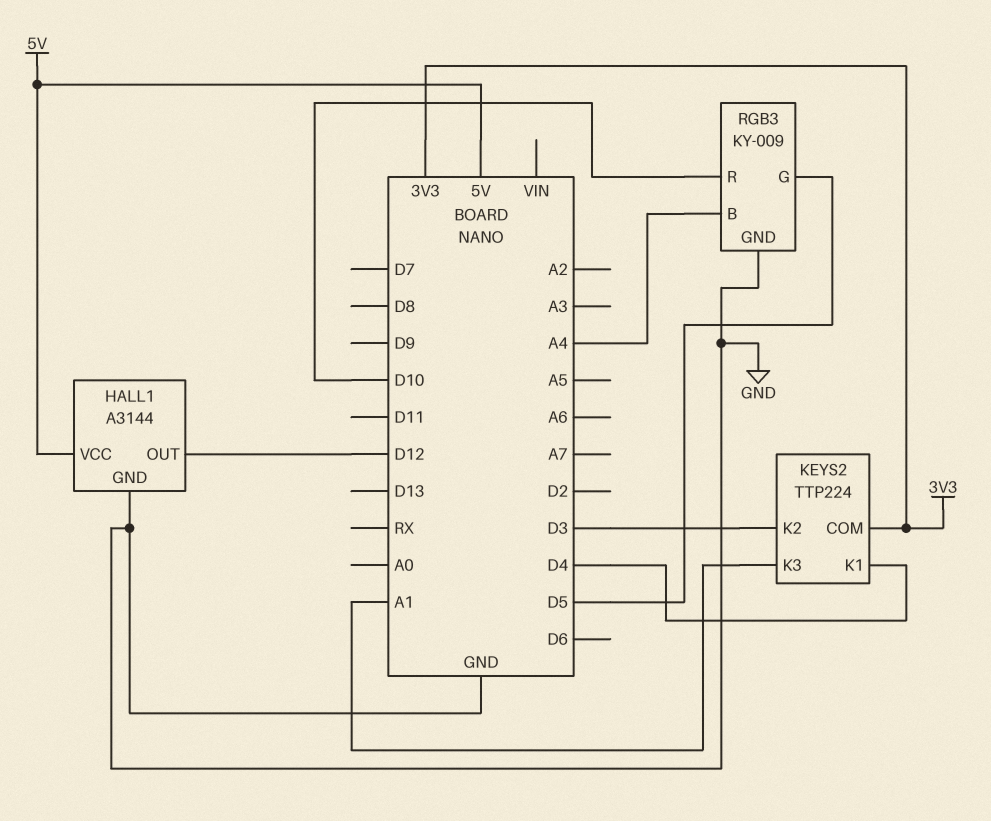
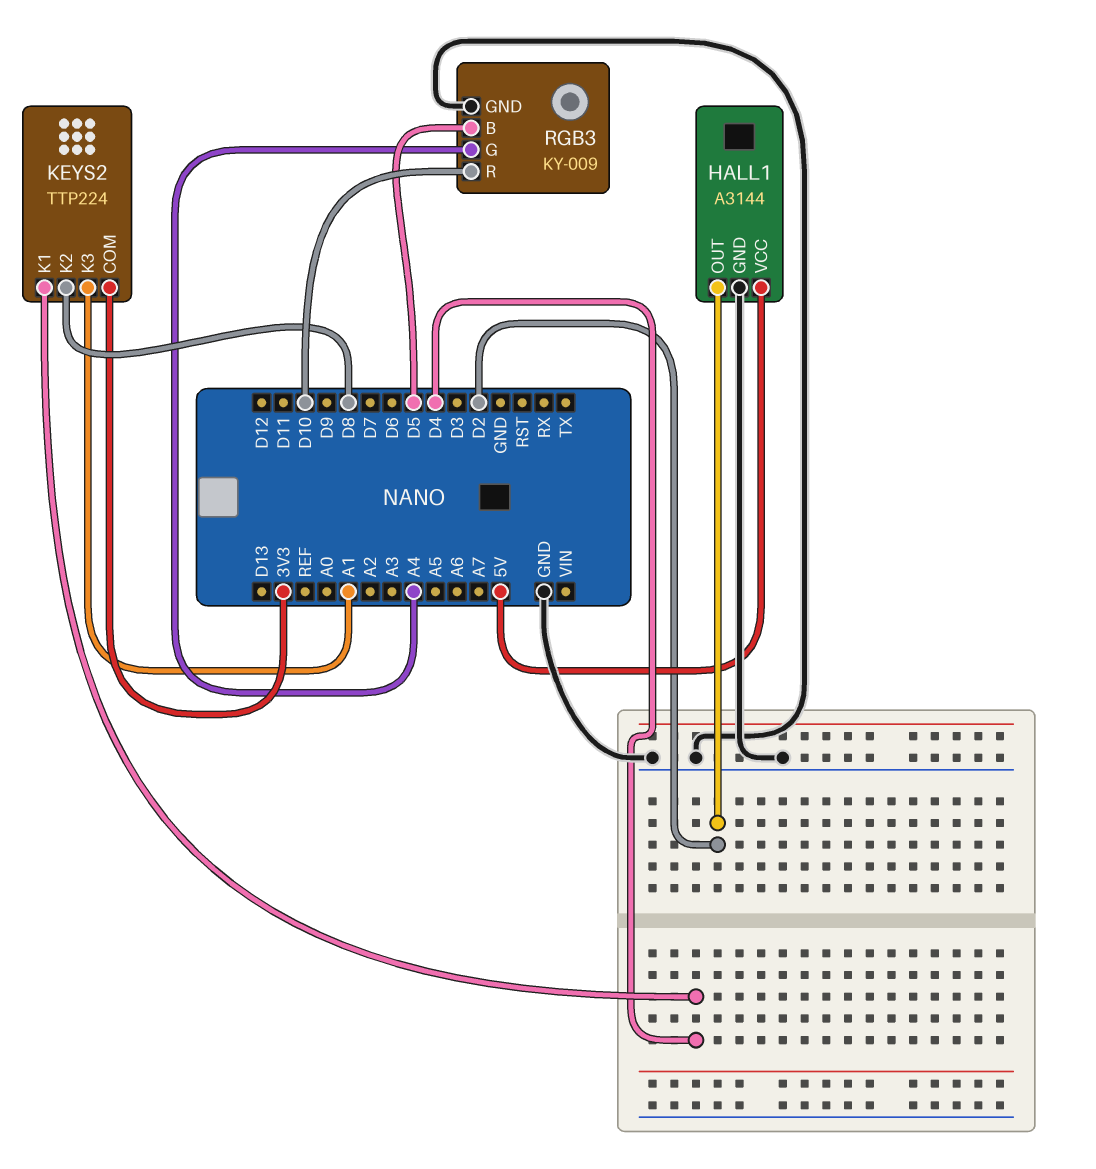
HALL1 pin OUT: D12 -> D2
KEYS2 pin K2: D3 -> D8
RGB3 pin B: A4 -> D5
RGB3 pin G: D5 -> A4

